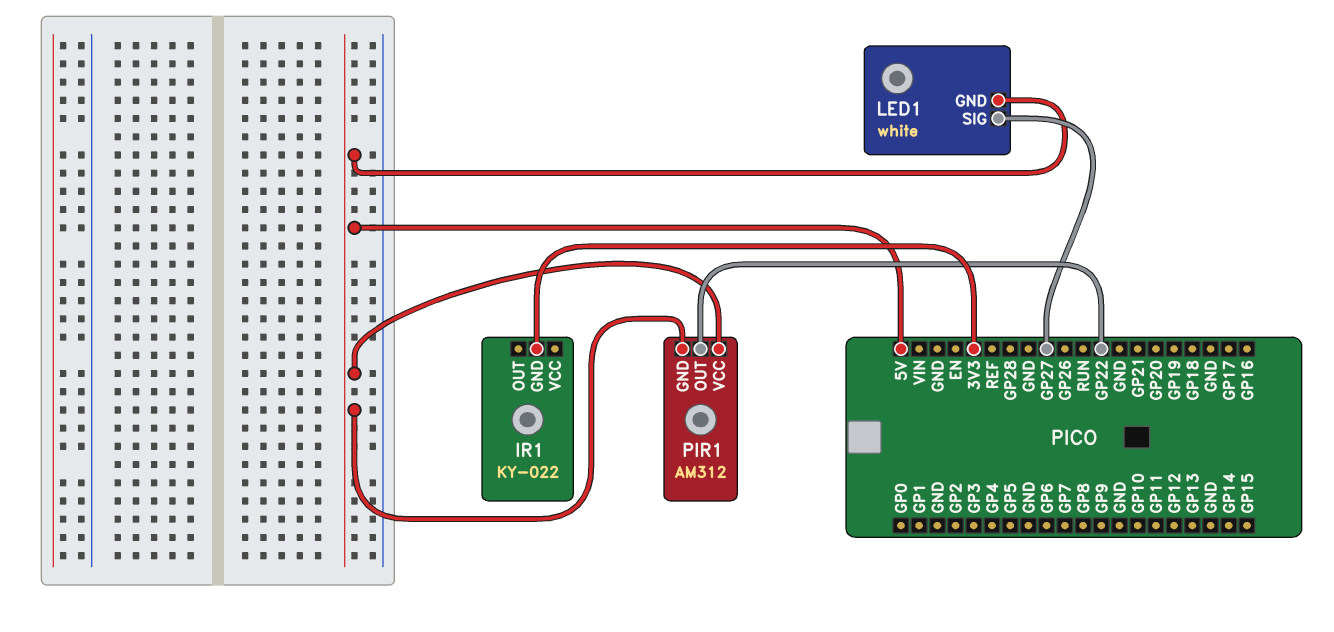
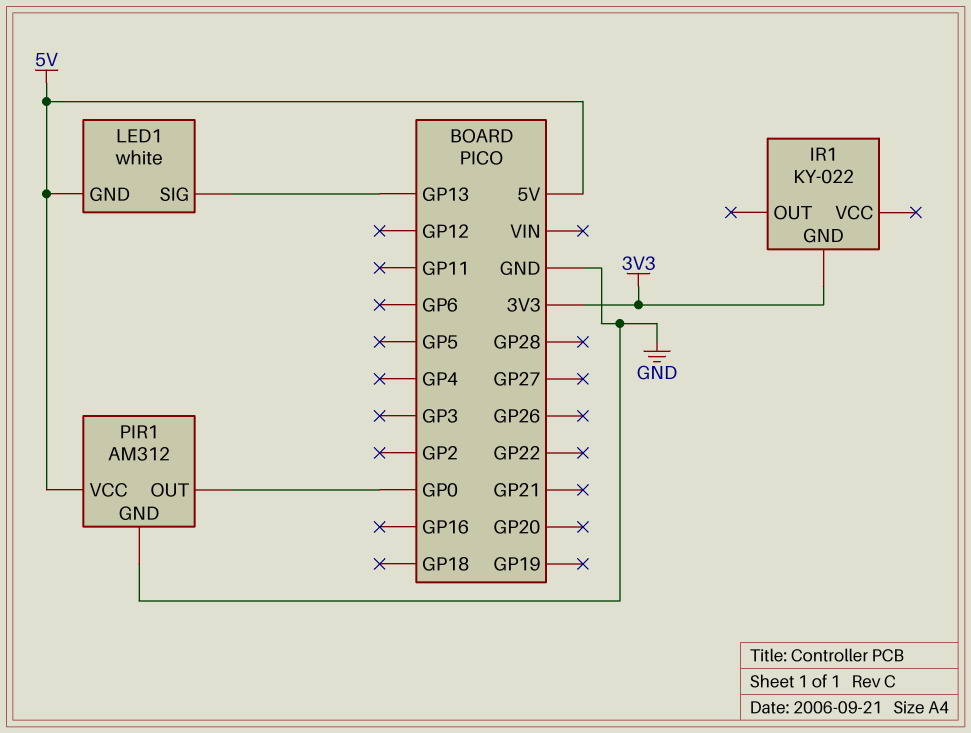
LED1 pin SIG: GP27 -> GP13
PIR1 pin GND: 5V -> GND
PIR1 pin OUT: GP22 -> GP0

